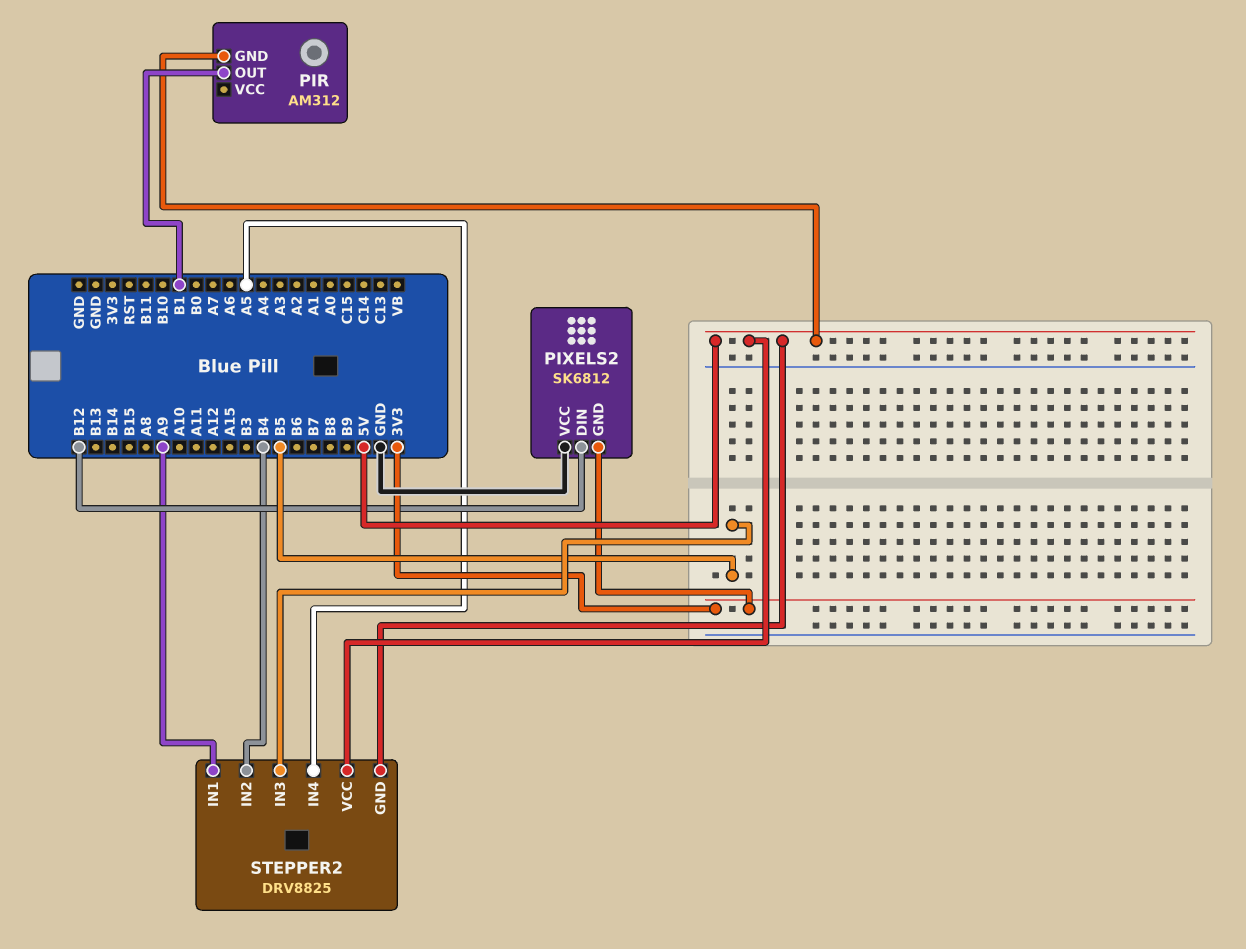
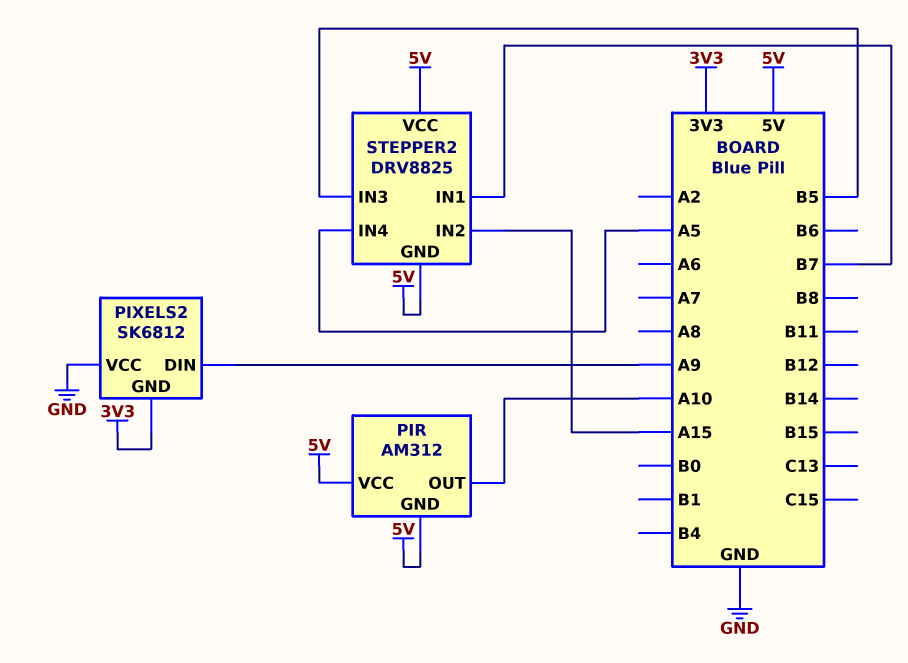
PIR pin OUT: B1 -> A10
PIR pin VCC: none -> 5V
PIXELS2 pin DIN: B12 -> A9
STEPPER2 pin IN1: A9 -> B7
STEPPER2 pin IN2: B4 -> A15

